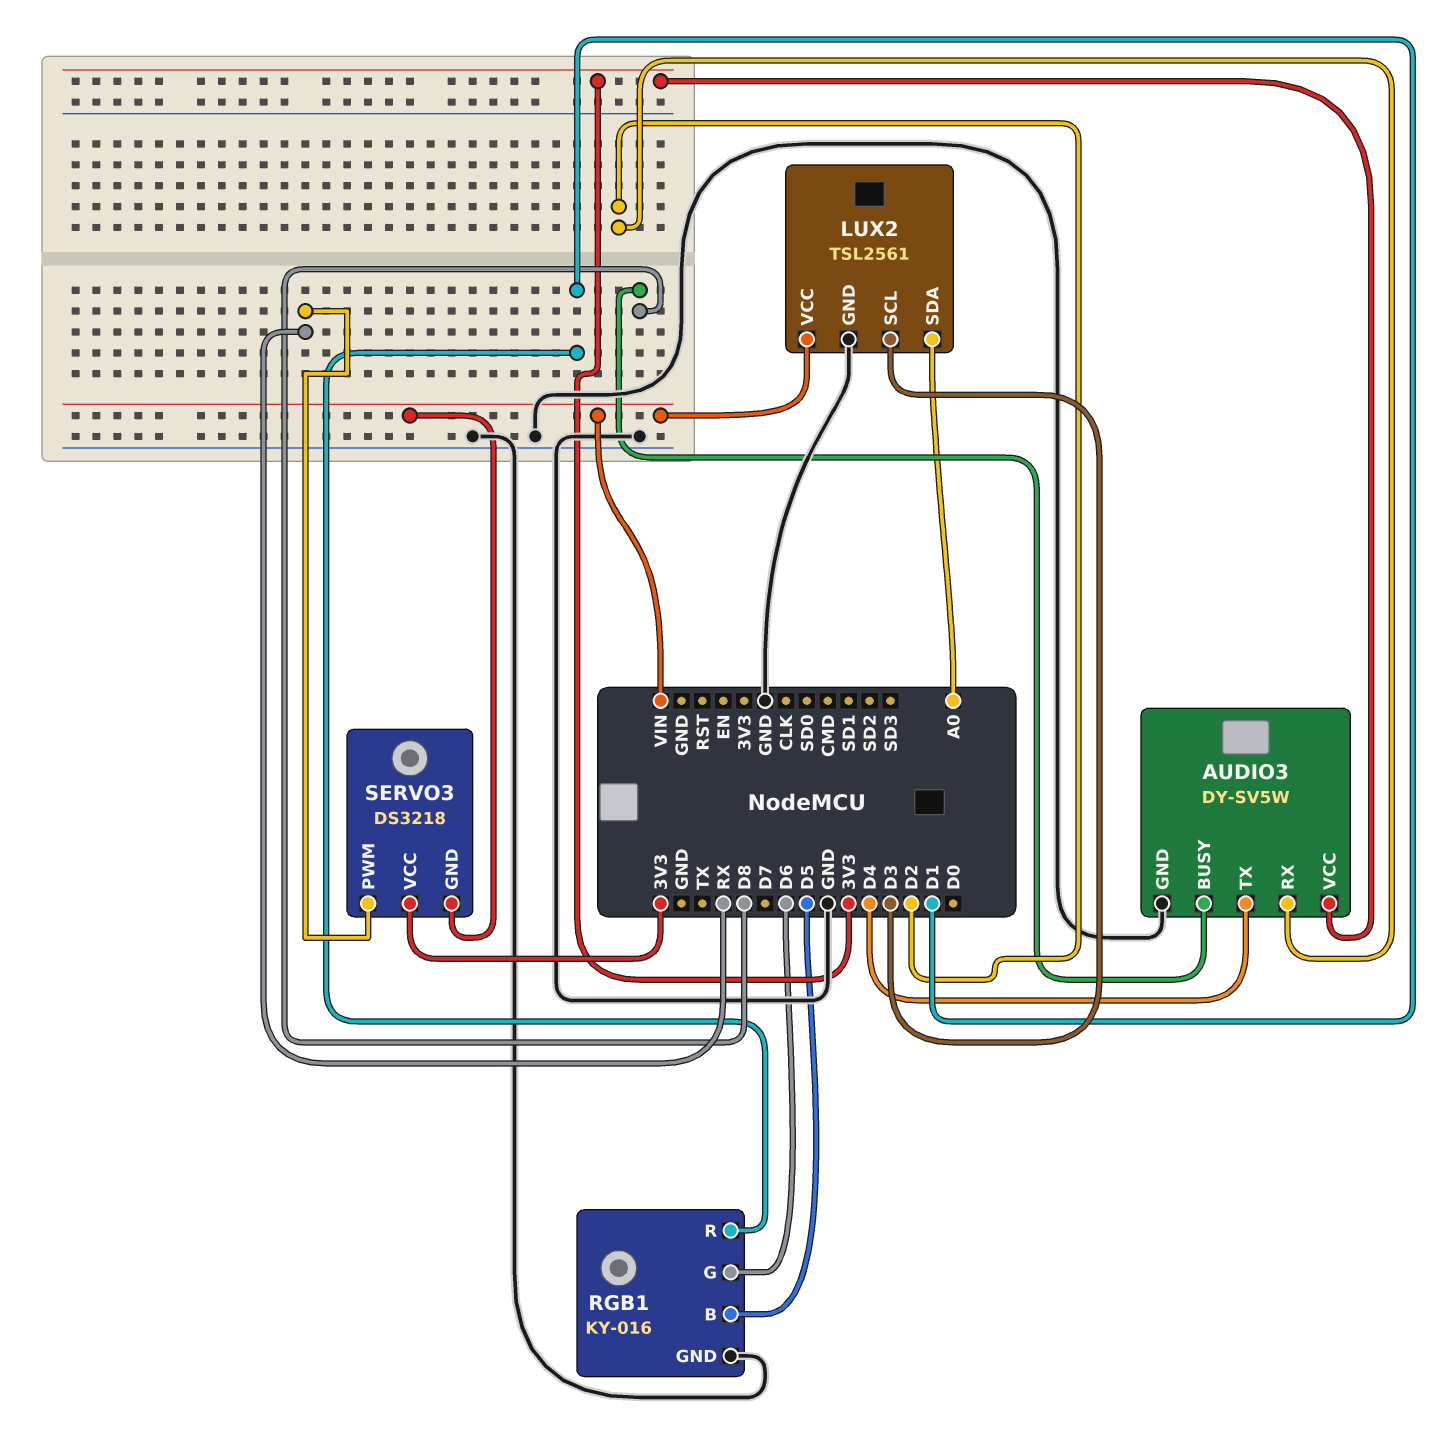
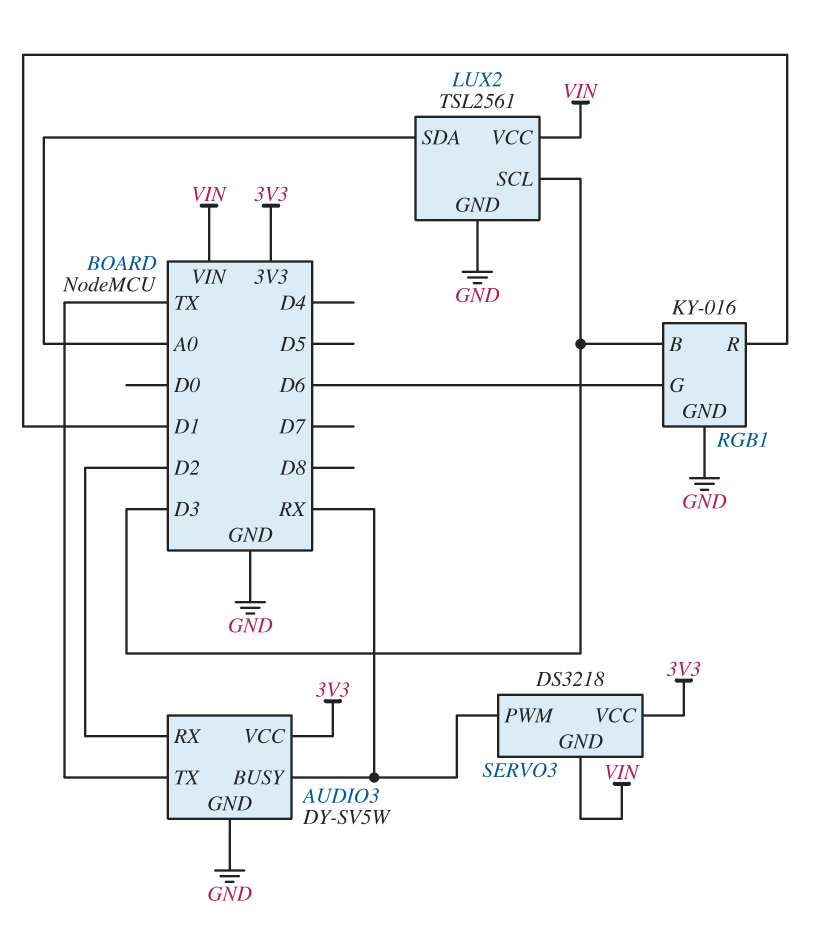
AUDIO3 pin BUSY: D8 -> RX
AUDIO3 pin TX: D4 -> TX
RGB1 pin B: D5 -> D3

